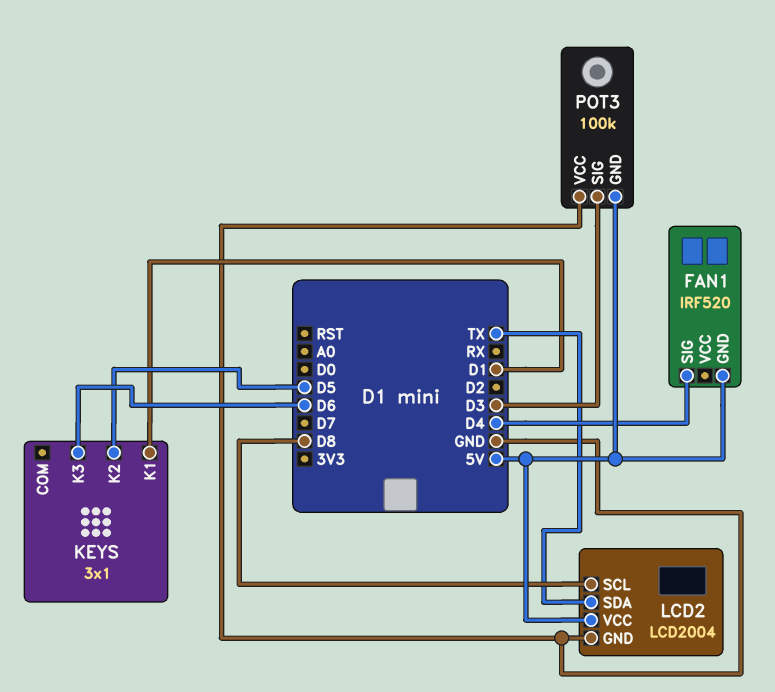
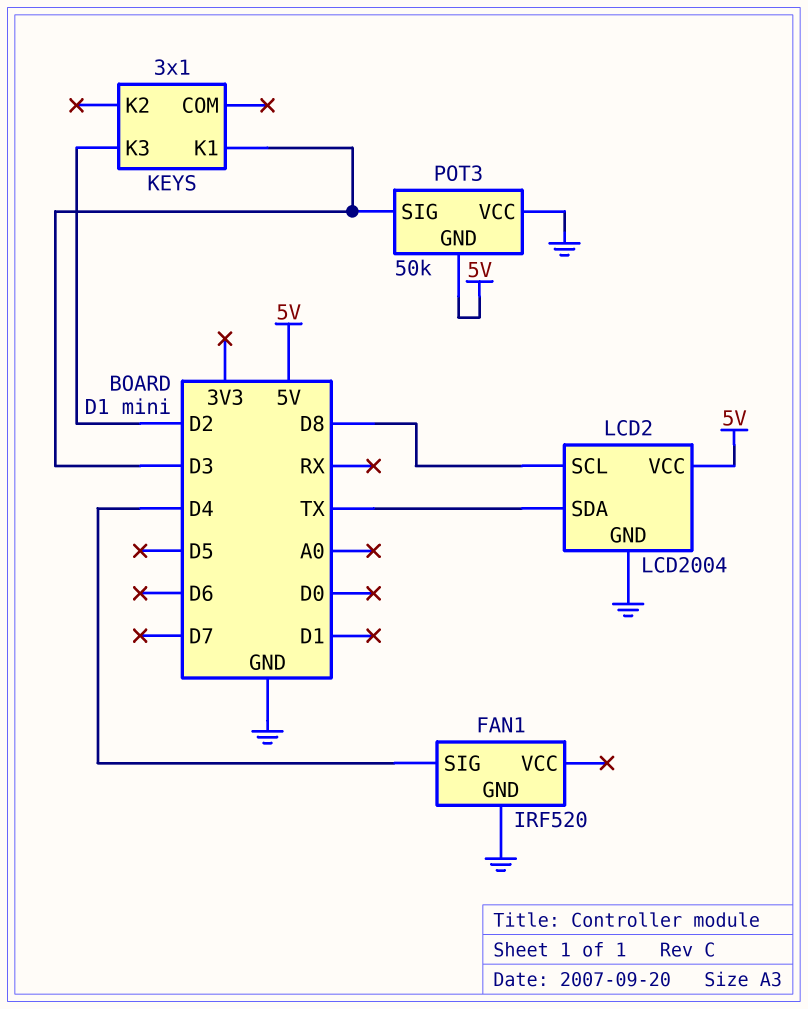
FAN1 pin GND: 5V -> GND
KEYS pin K1: D1 -> D3
KEYS pin K2: D5 -> none
KEYS pin K3: D6 -> D2
POT3: 100k -> 50k

